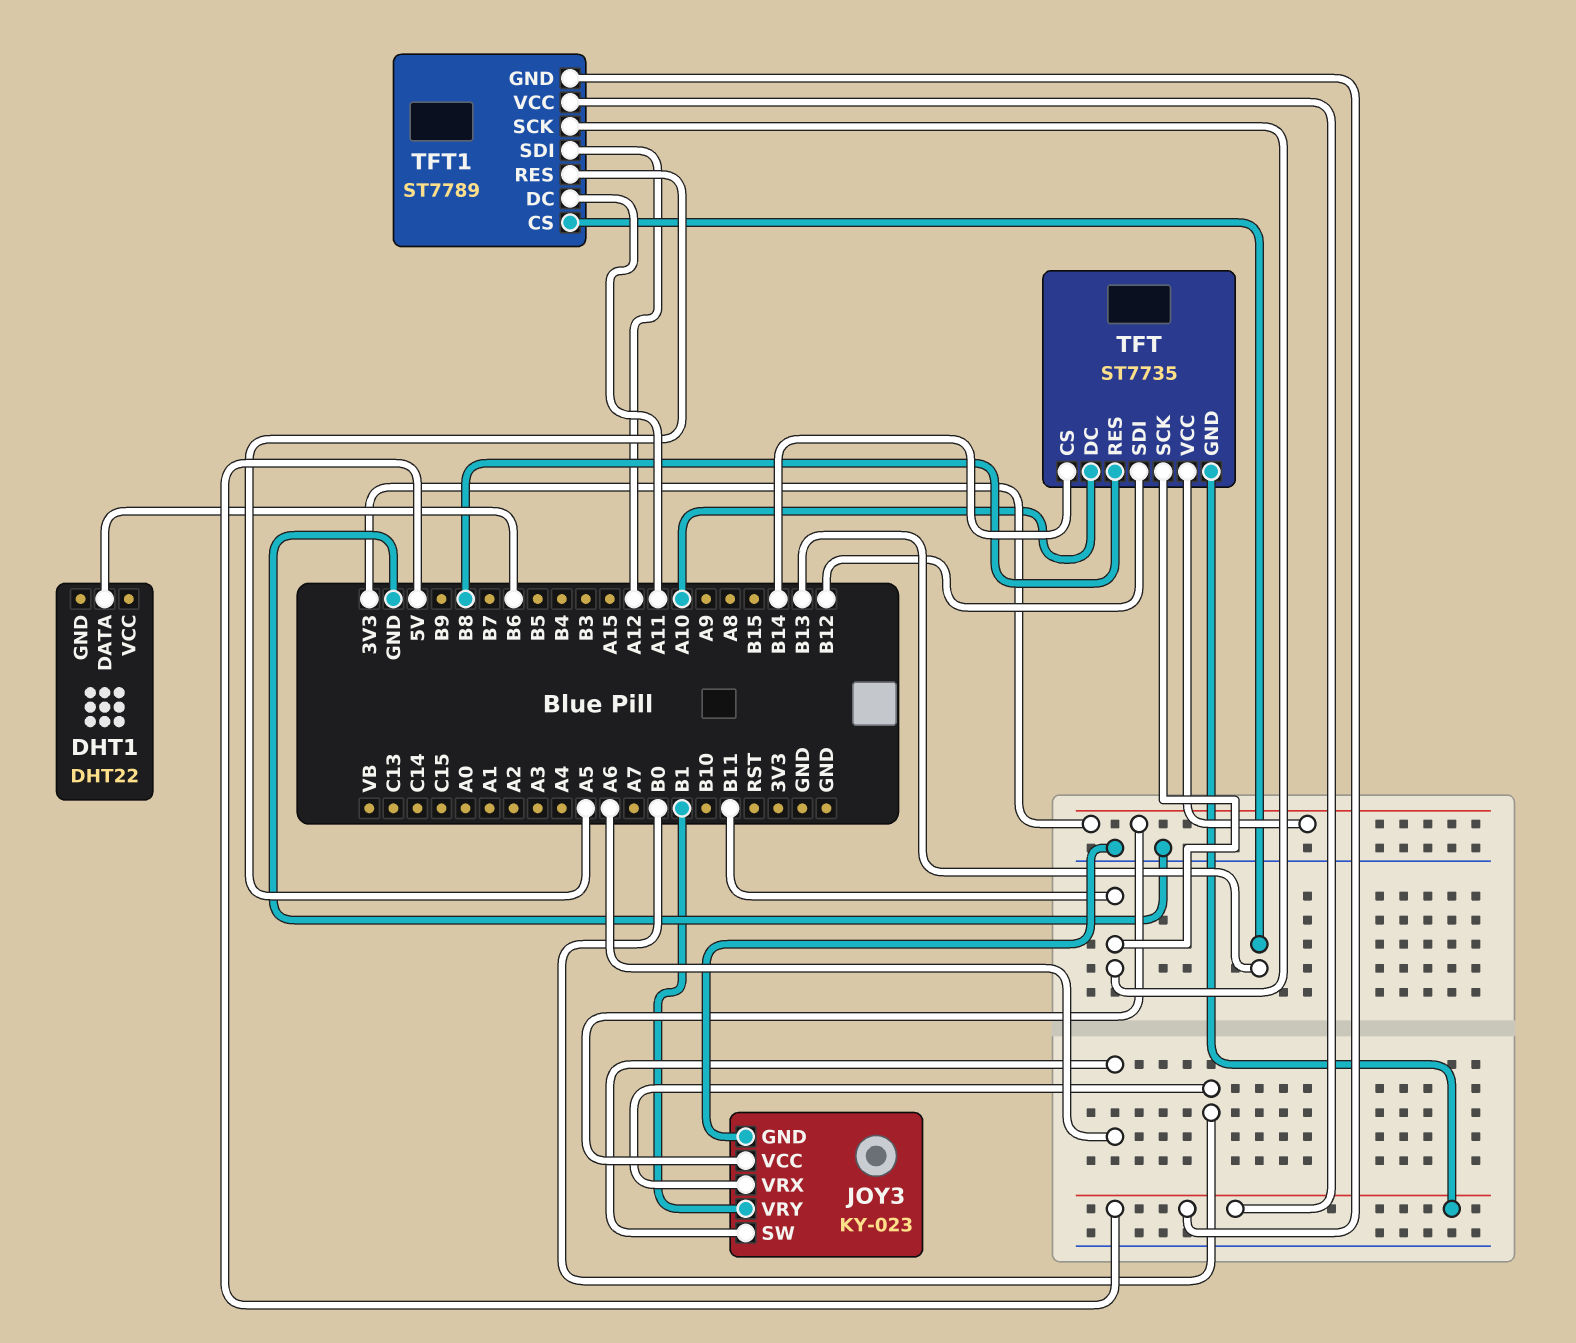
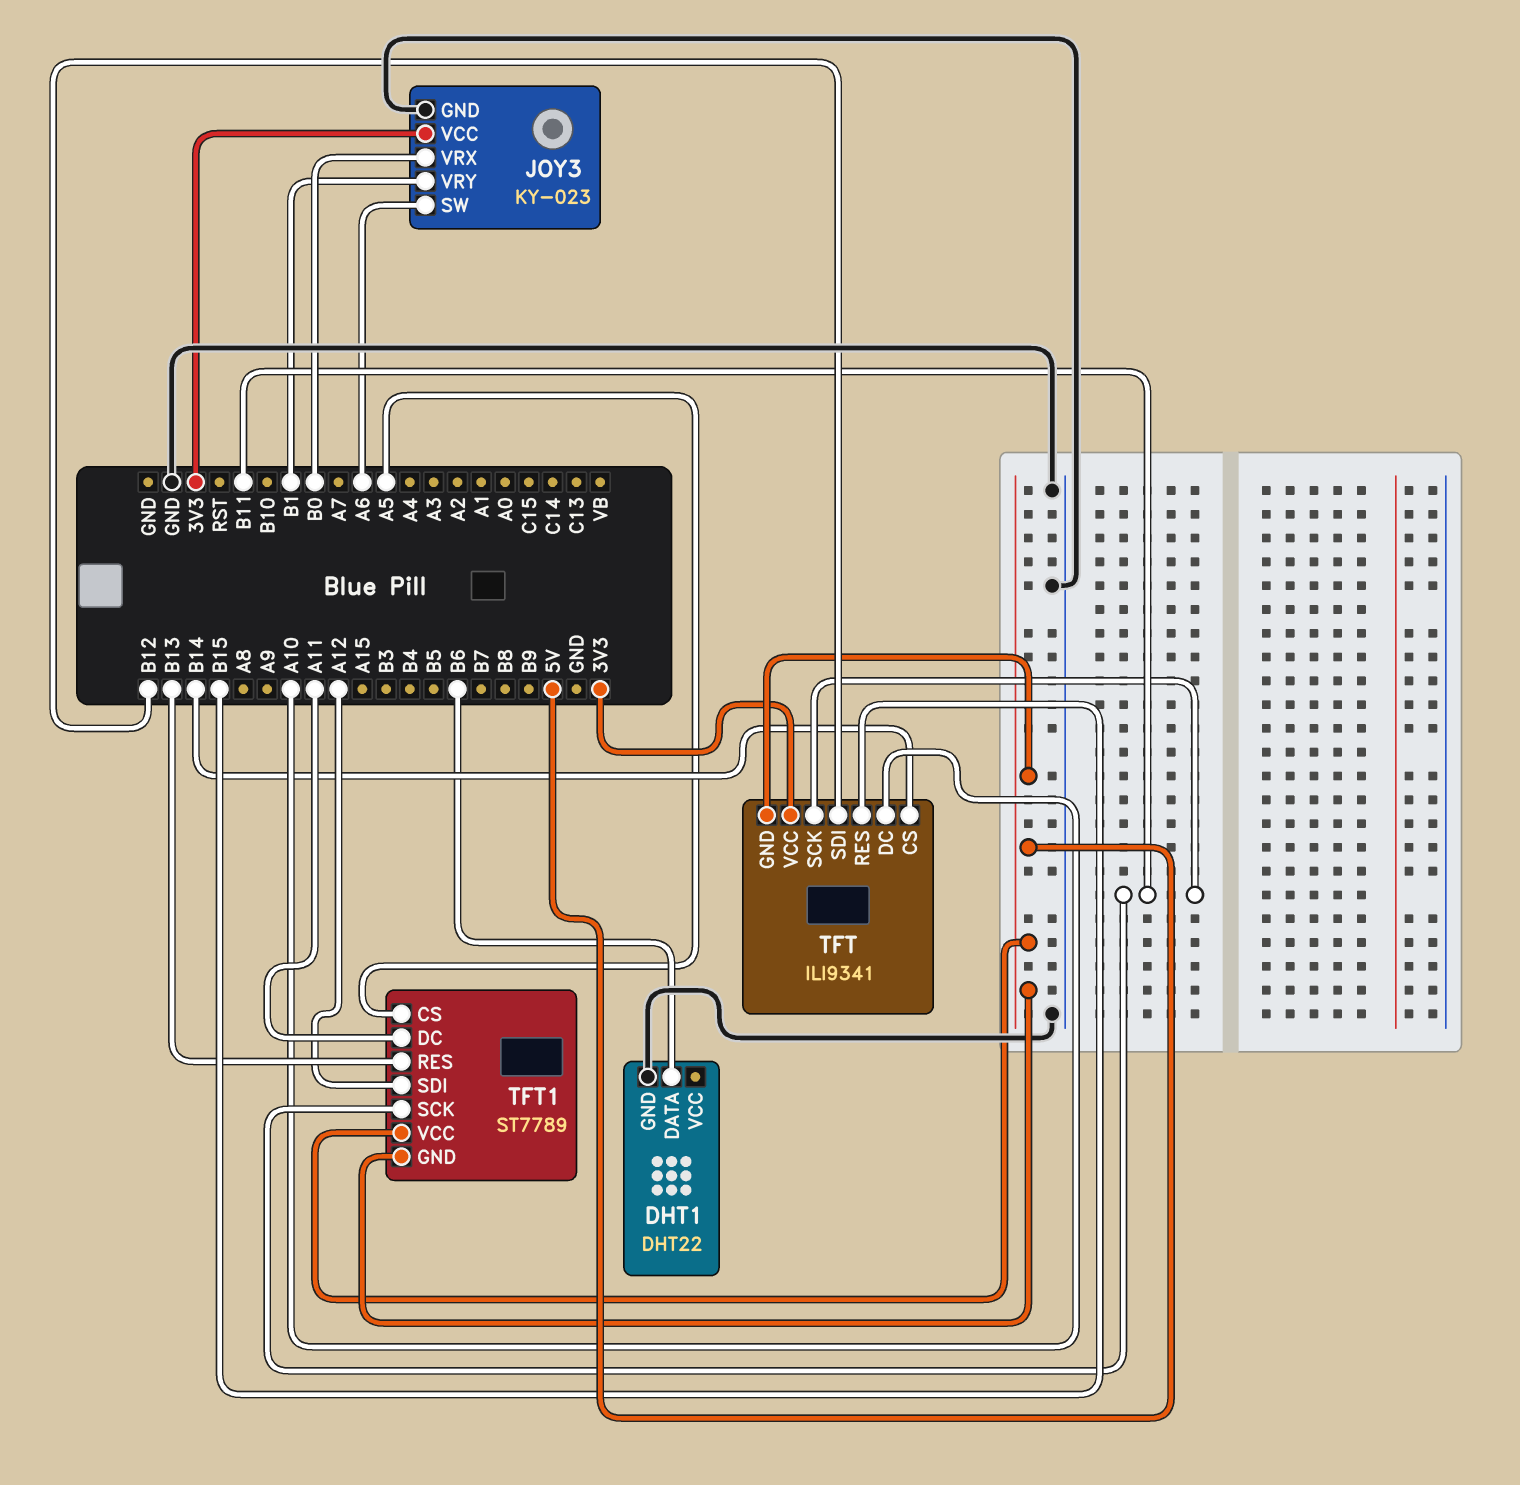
DHT1 pin GND: none -> GND
TFT: ST7735 -> ILI9341
TFT pin RES: B8 -> B15
TFT1 pin CS: B13 -> A5
TFT1 pin RES: A5 -> B13

